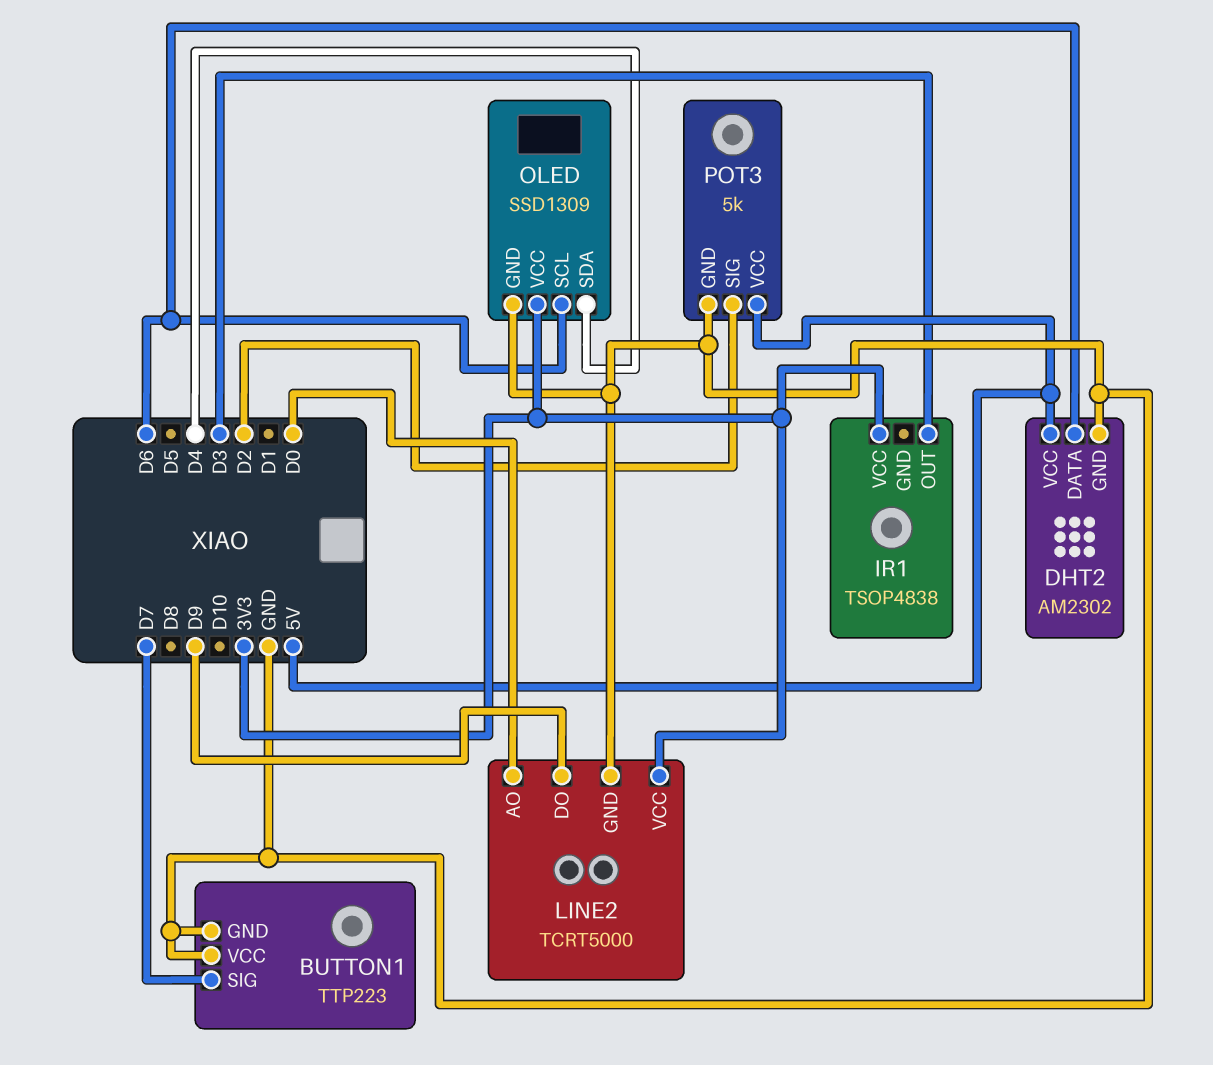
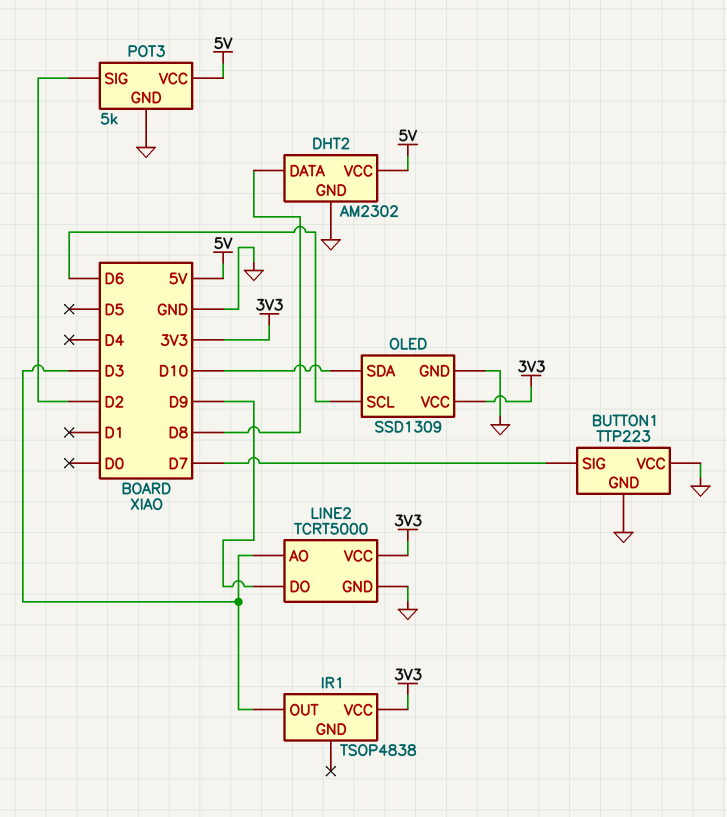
DHT2 pin DATA: D6 -> D8
LINE2 pin AO: D0 -> D3
OLED pin SDA: D4 -> D10

